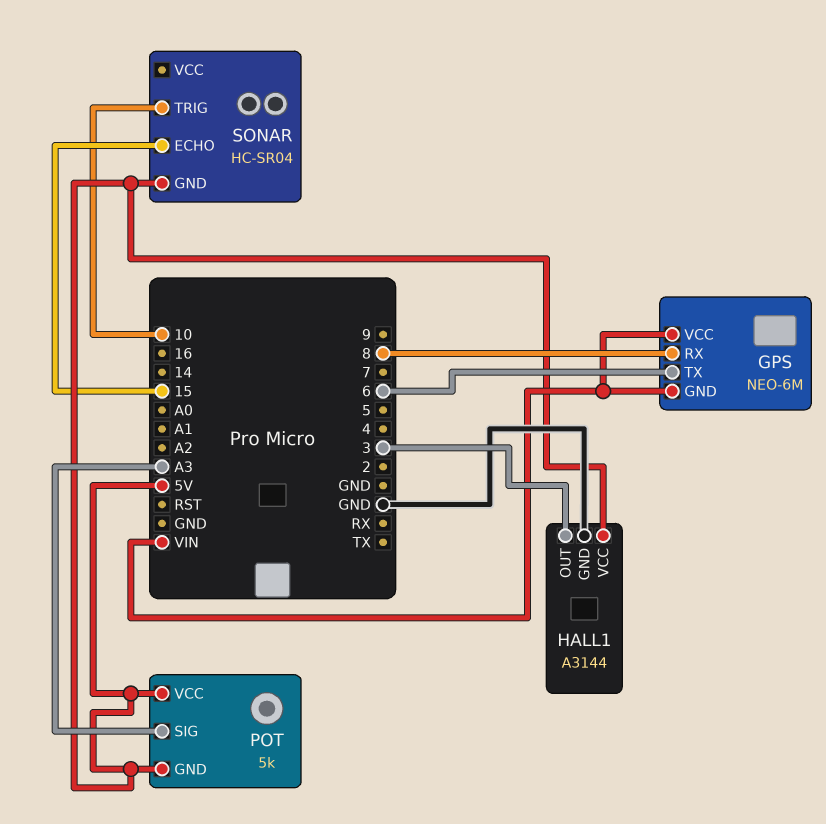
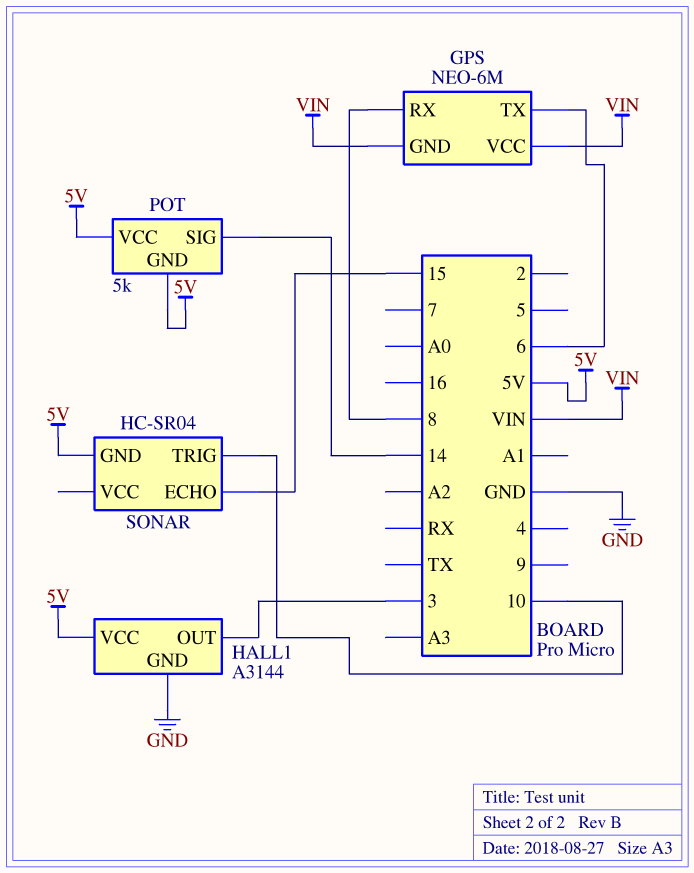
POT pin SIG: A3 -> 14

